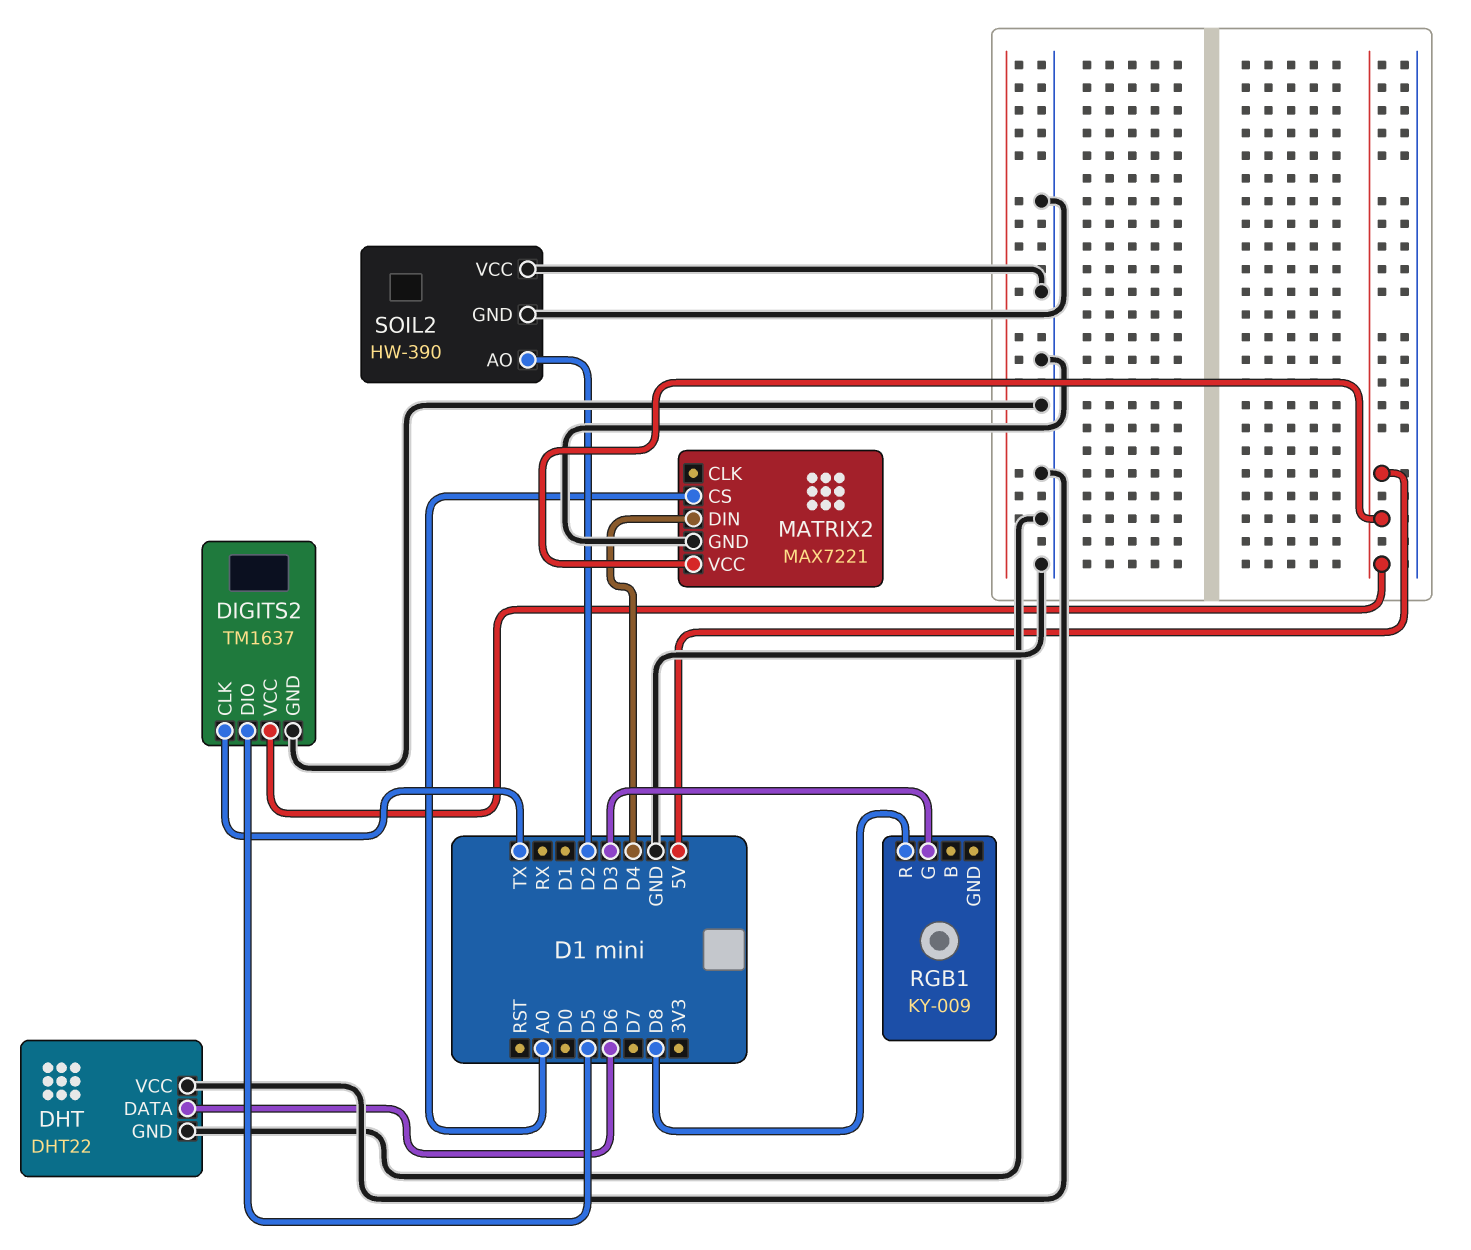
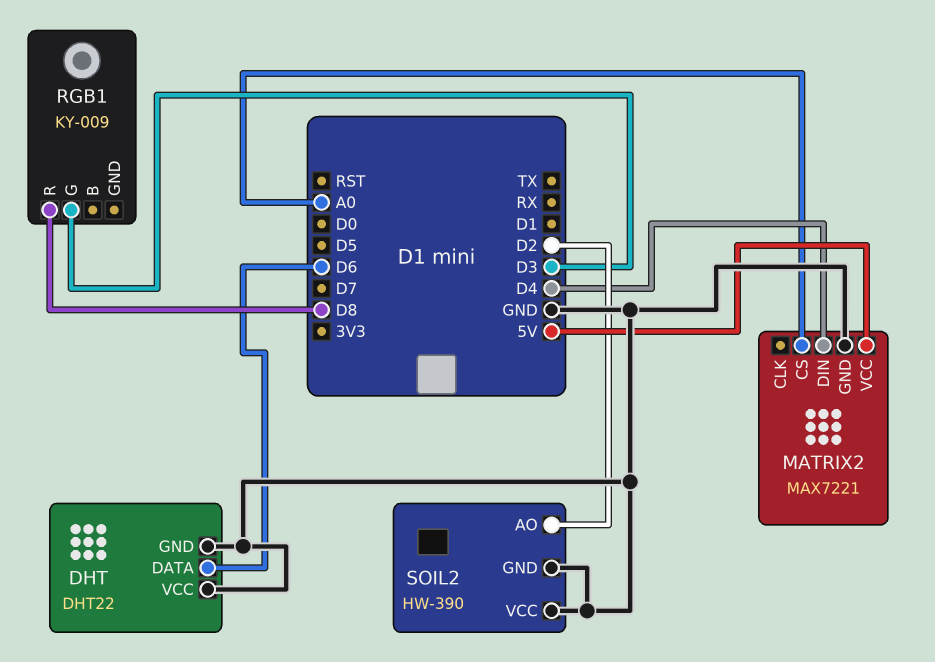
DIGITS2: TM1637 -> none
DIGITS2 pin CLK: TX -> none
DIGITS2 pin DIO: D5 -> none
DIGITS2 pin GND: GND -> none
DIGITS2 pin VCC: 5V -> none

